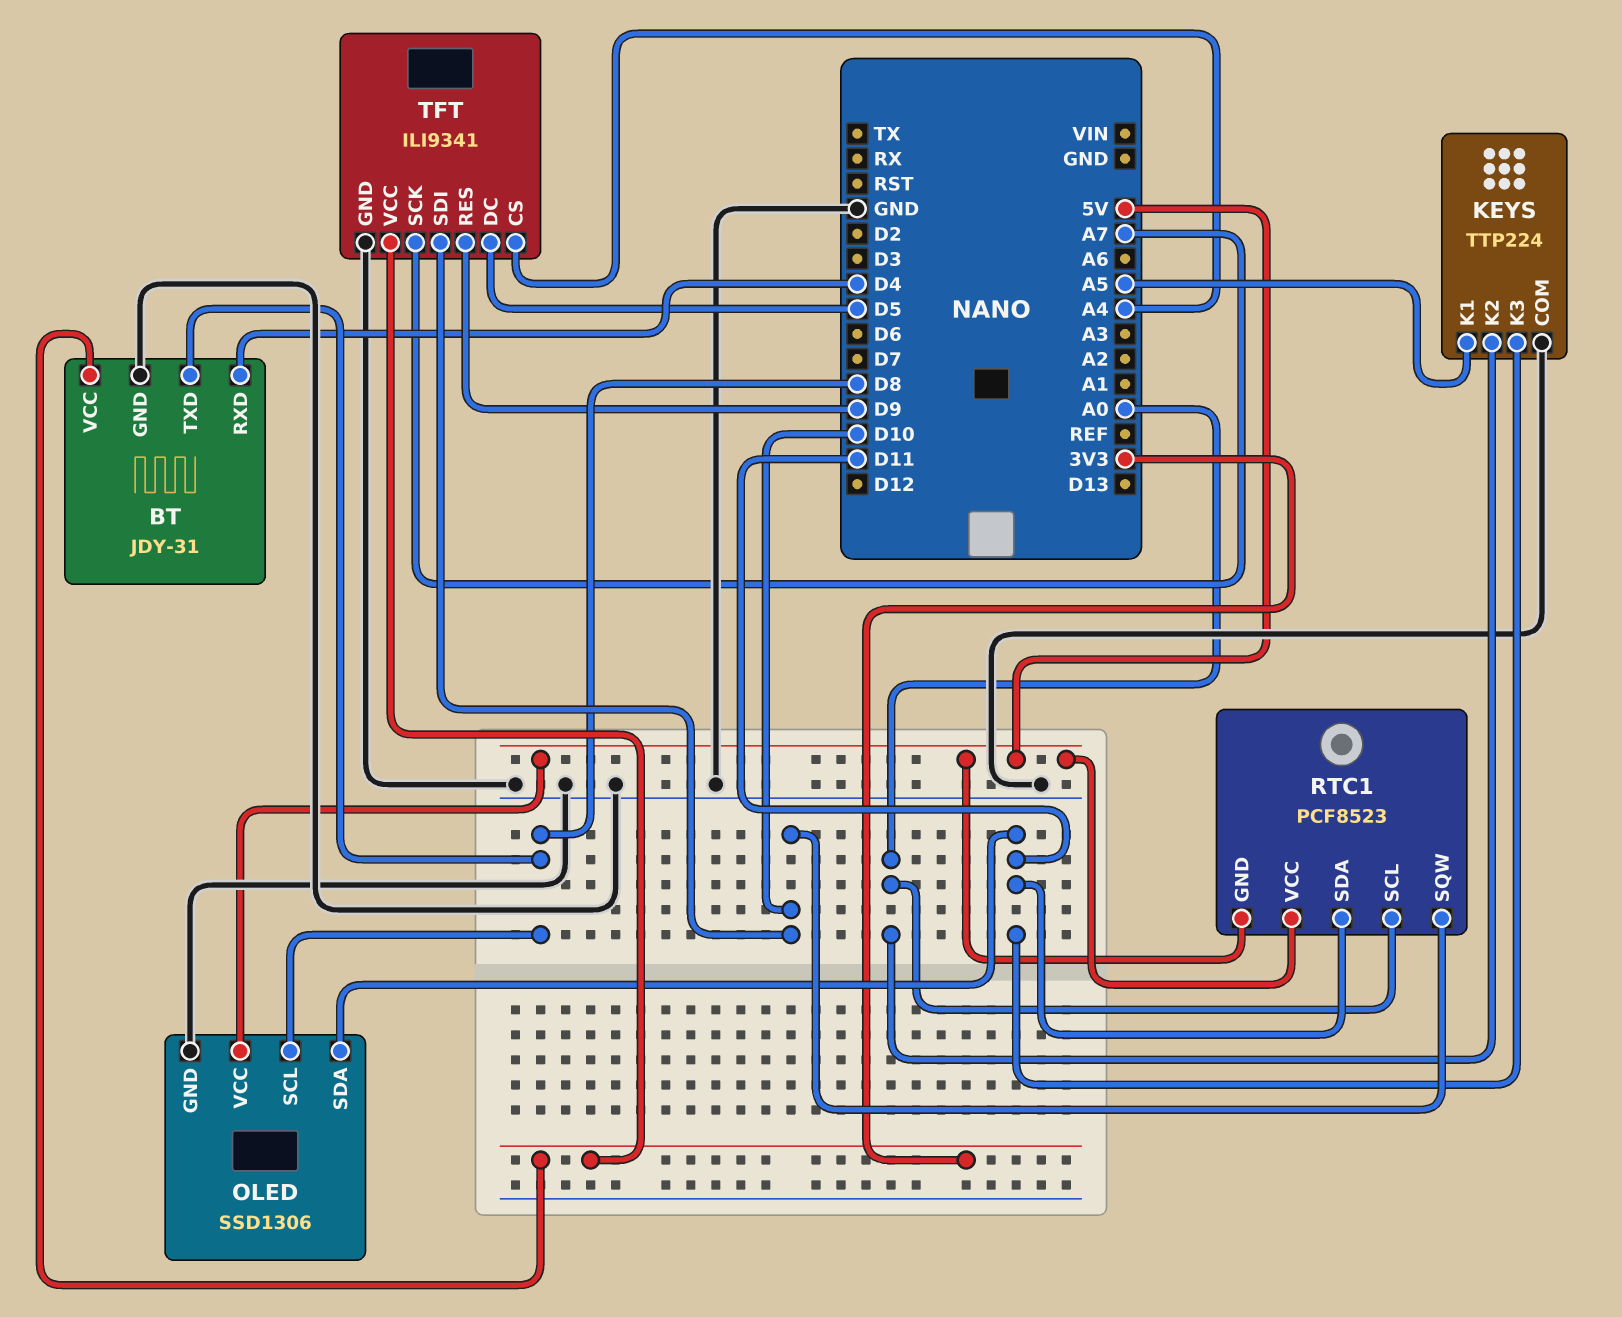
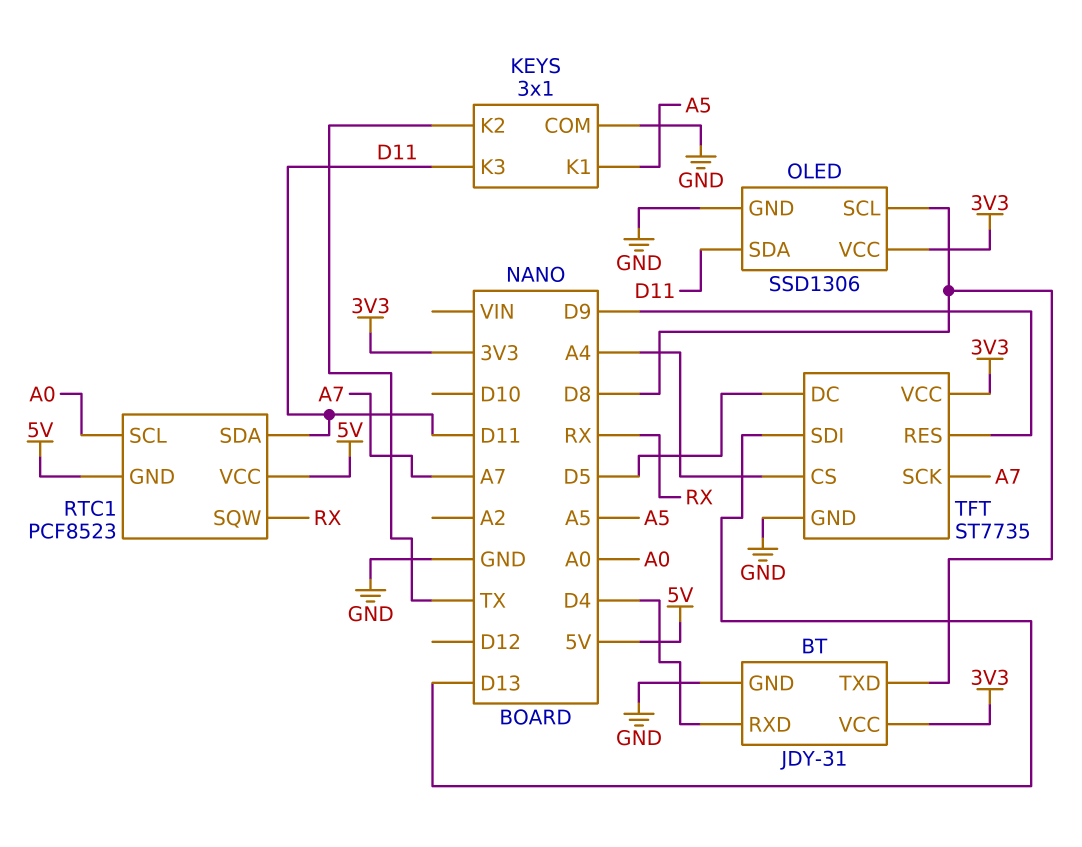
KEYS: TTP224 -> 3x1
KEYS pin K2: A0 -> TX
OLED pin VCC: 5V -> 3V3
RTC1 pin SQW: D10 -> RX
TFT: ILI9341 -> ST7735
TFT pin SDI: D10 -> D13

